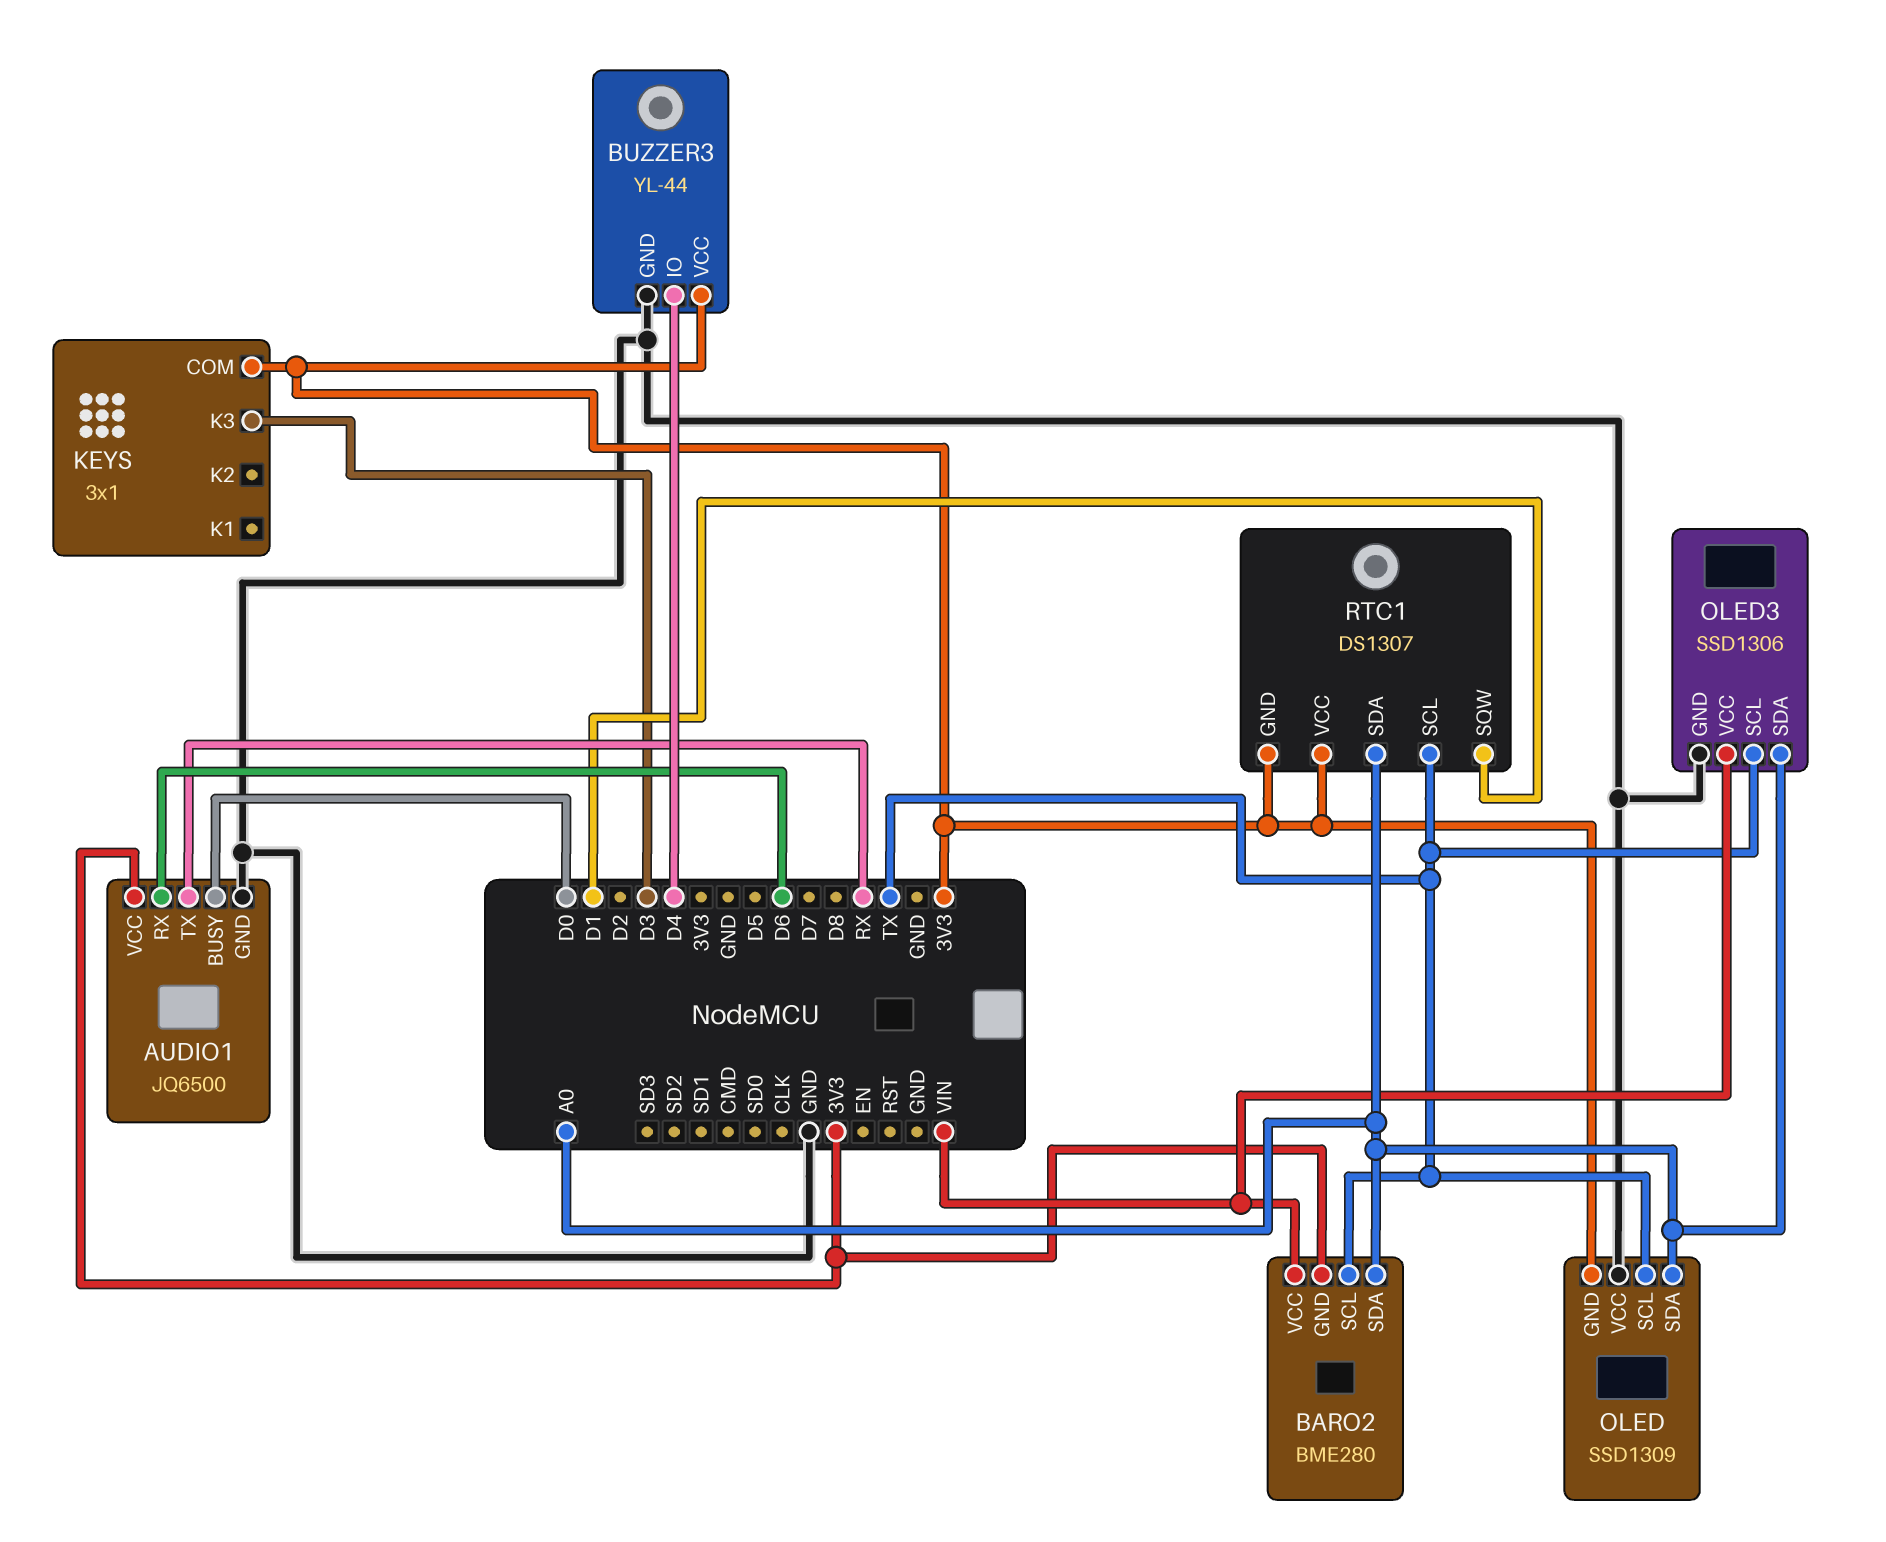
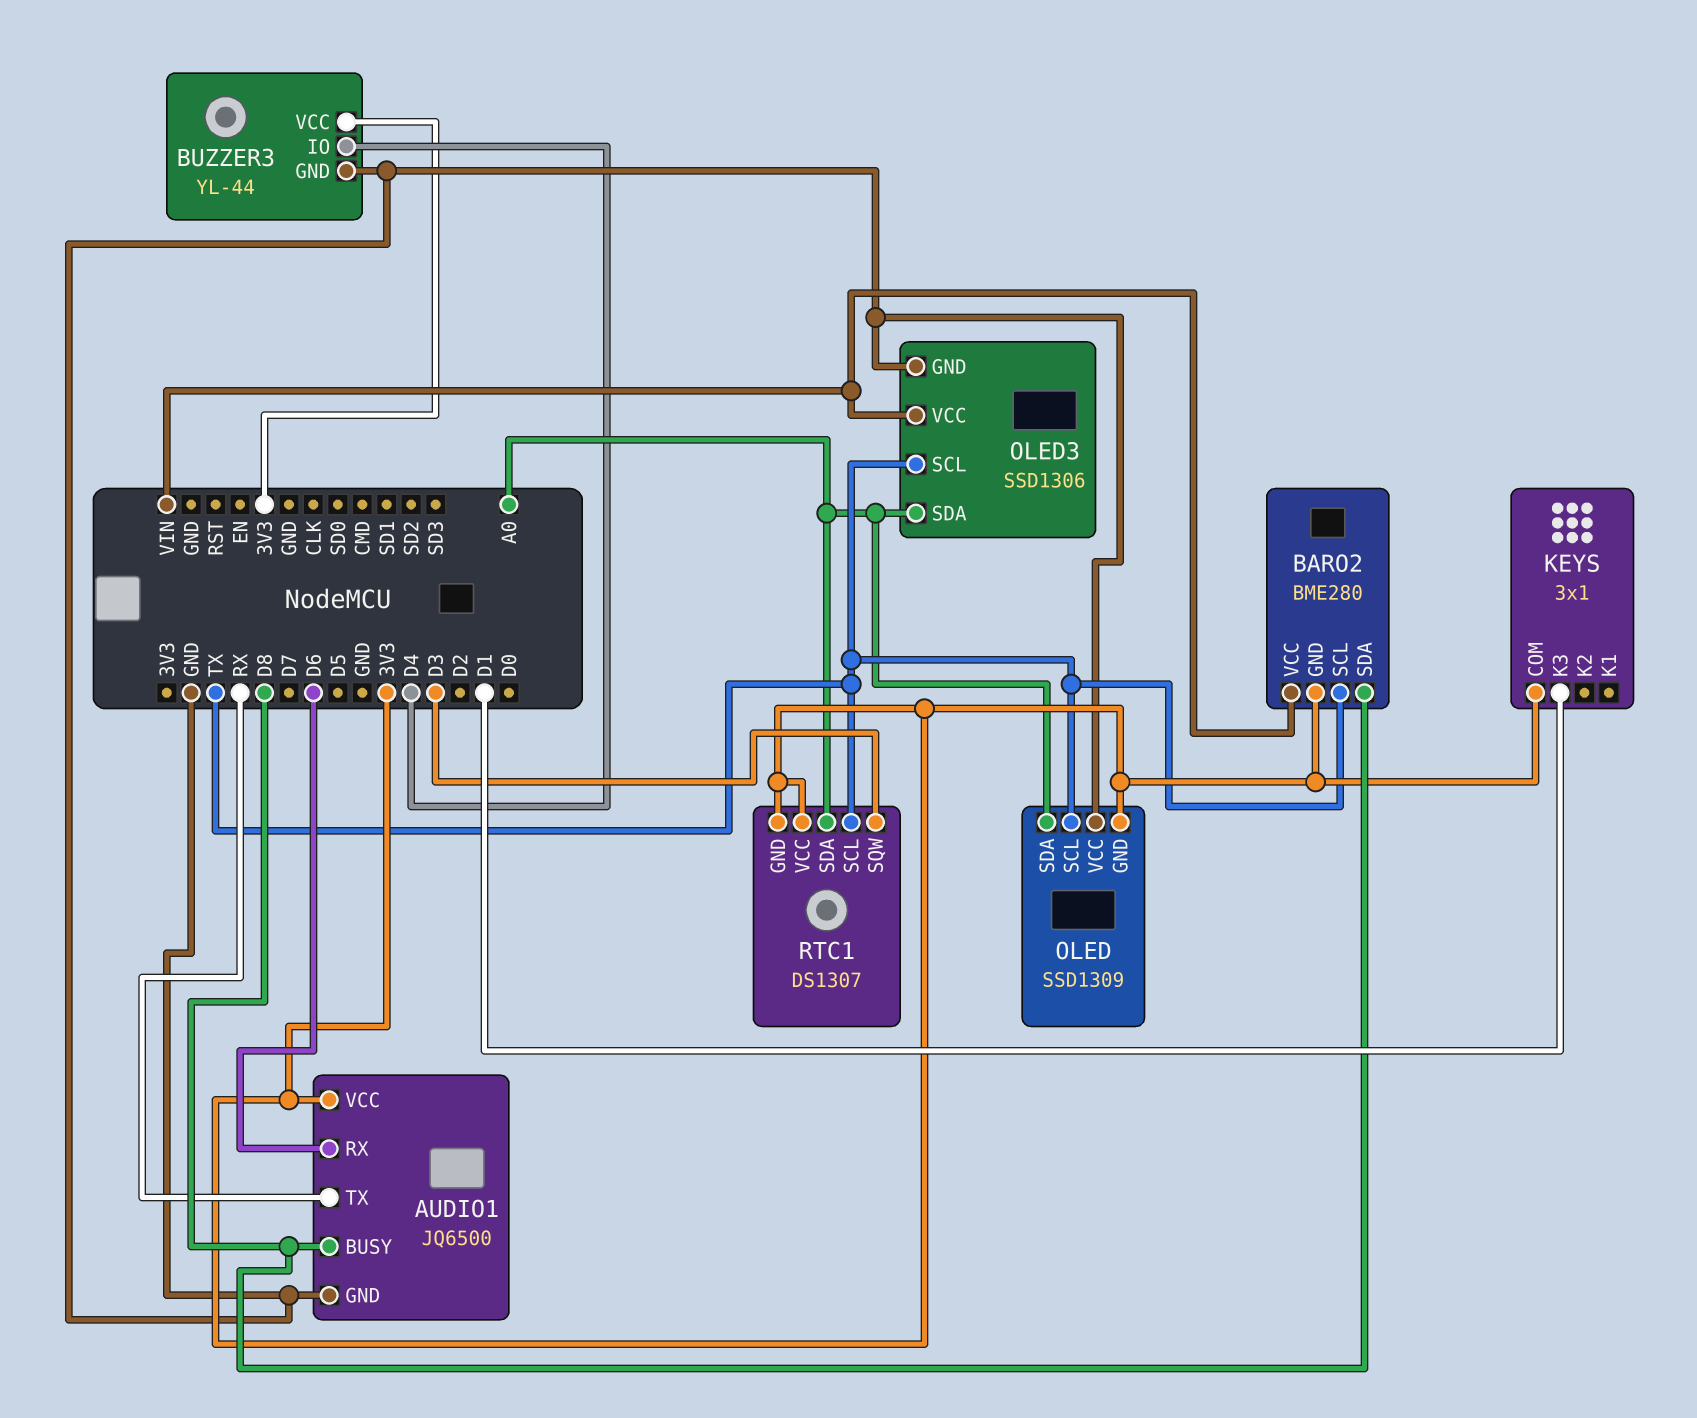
AUDIO1 pin BUSY: D0 -> D8
BARO2 pin SDA: A0 -> D8
KEYS pin K3: D3 -> D1
RTC1 pin SQW: D1 -> D3

